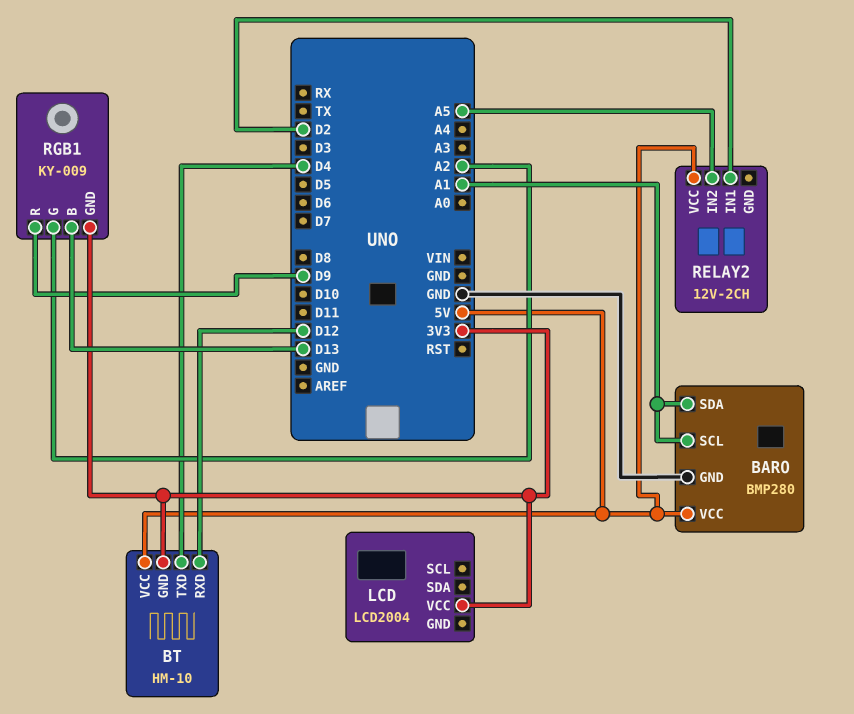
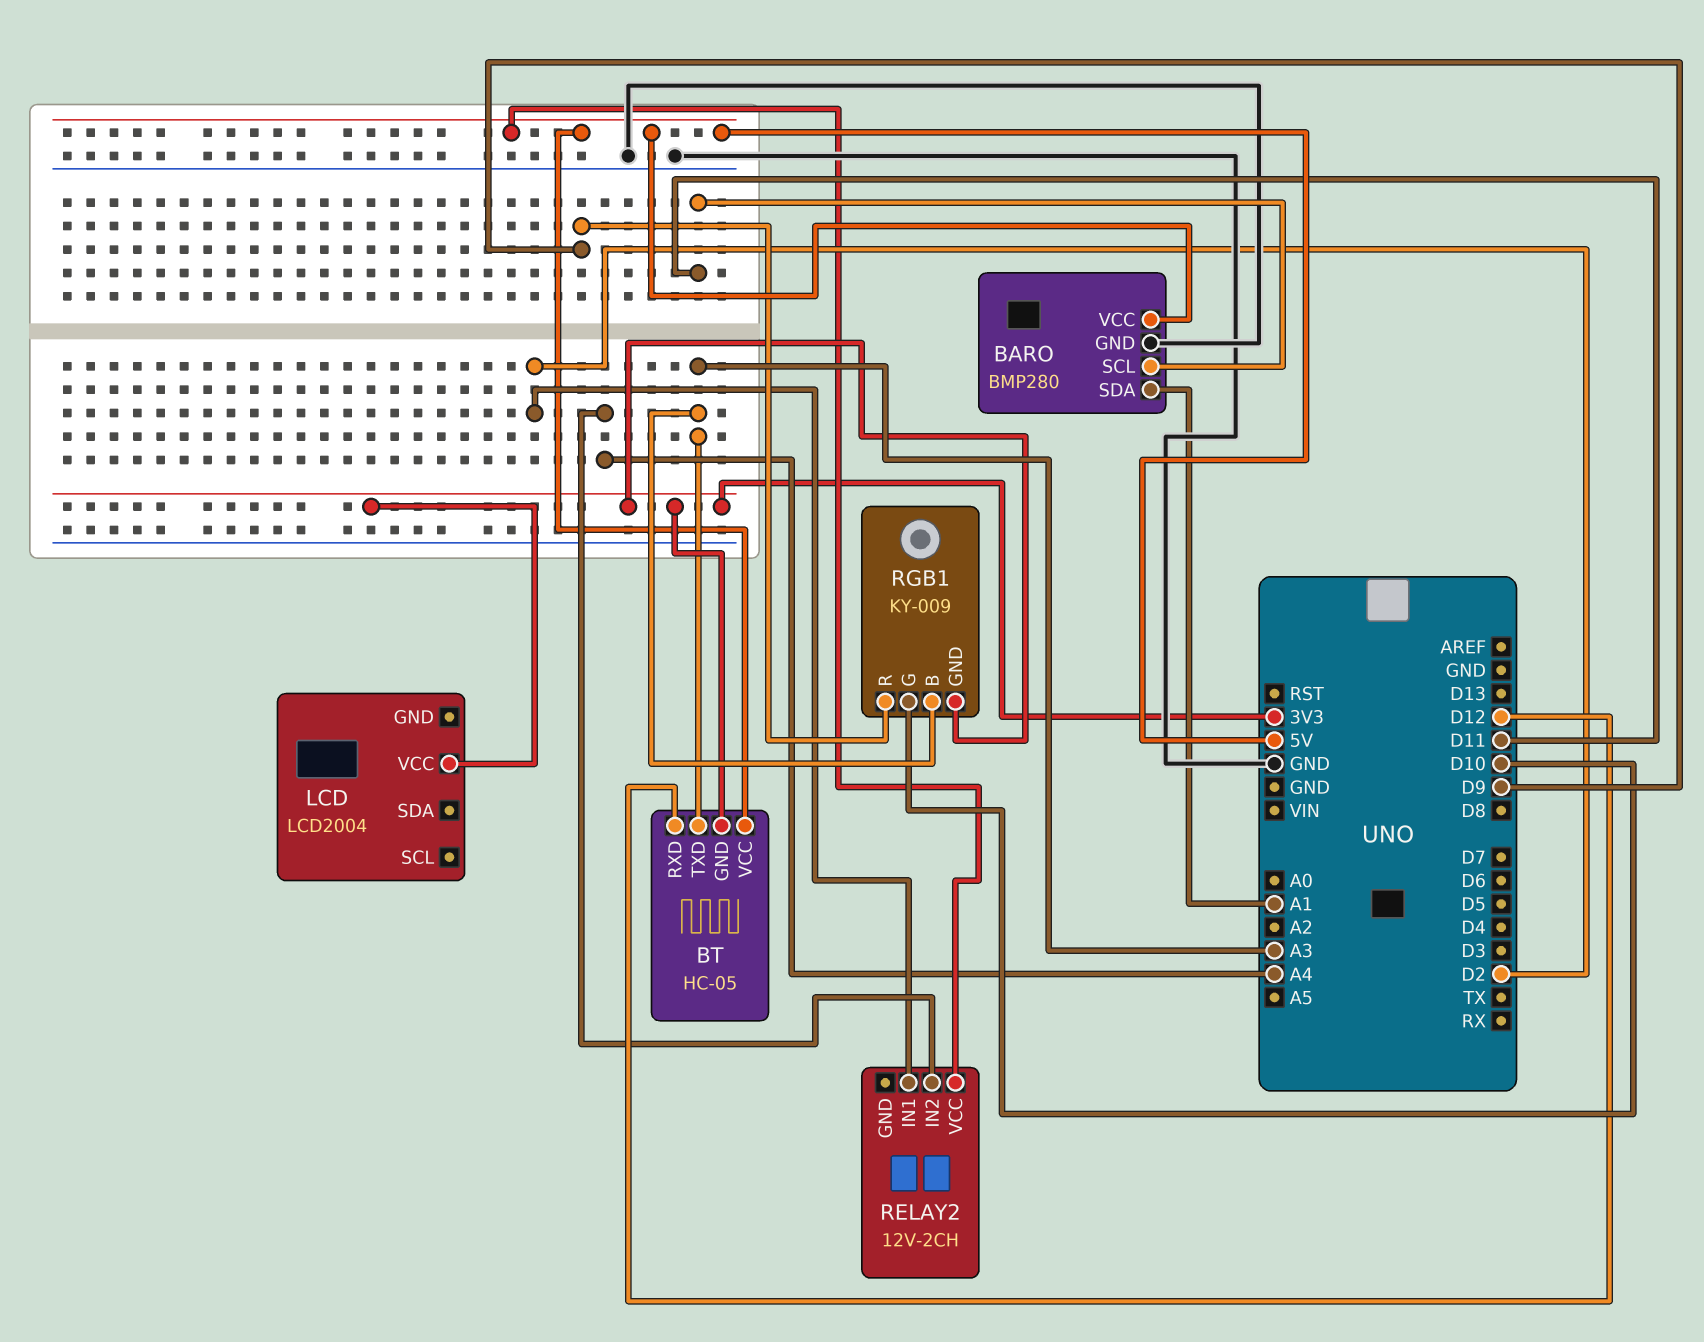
BARO pin SCL: A1 -> D11
BT: HM-10 -> HC-05
BT pin TXD: D4 -> A3
RELAY2 pin IN2: A5 -> A4
RGB1 pin B: D13 -> A3
RGB1 pin G: A2 -> D10

